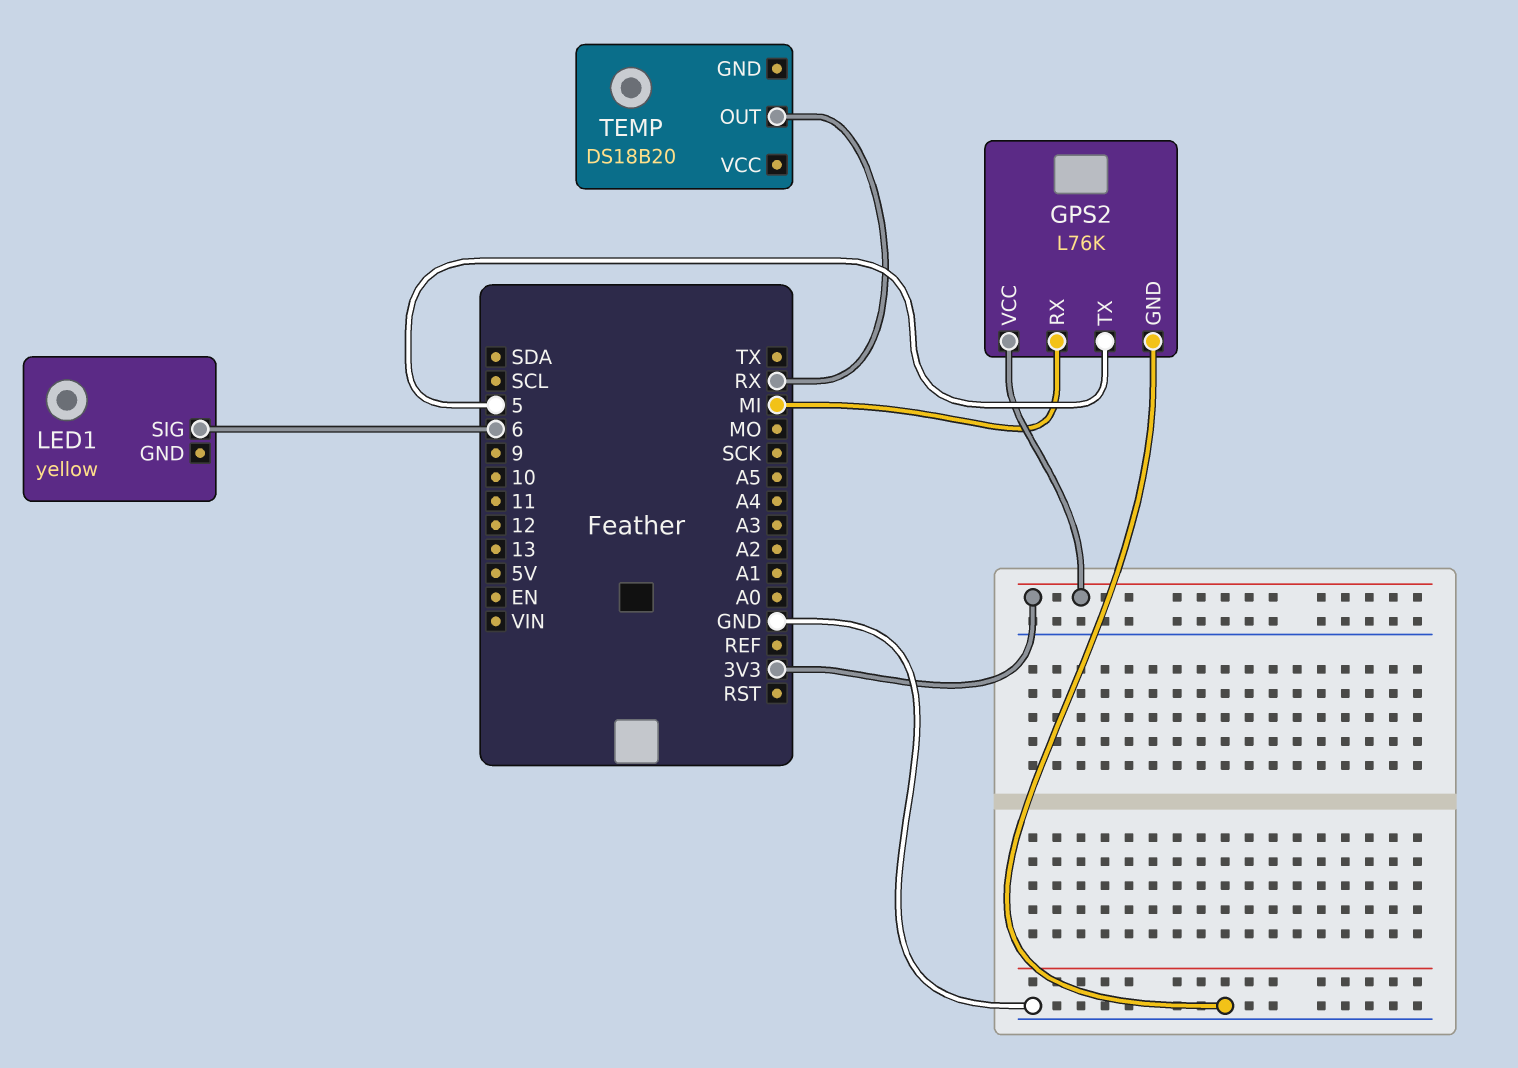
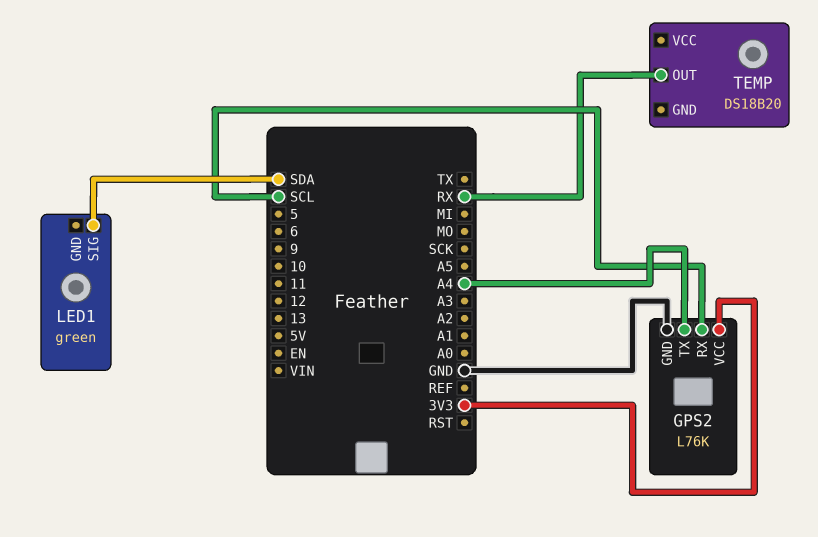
GPS2 pin RX: MI -> SCL
GPS2 pin TX: 5 -> A4
LED1: yellow -> green
LED1 pin SIG: 6 -> SDA

